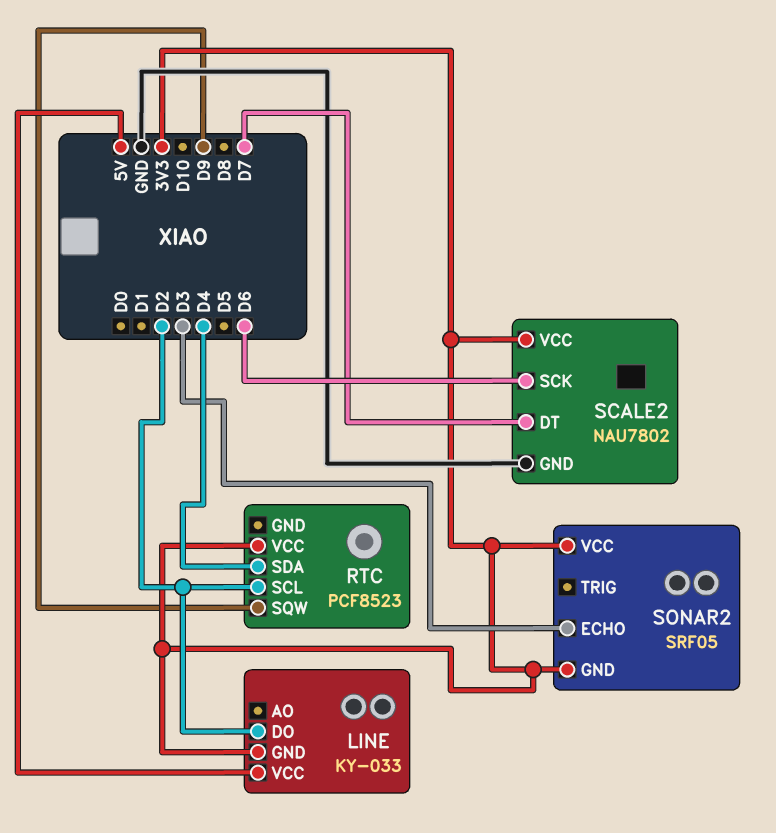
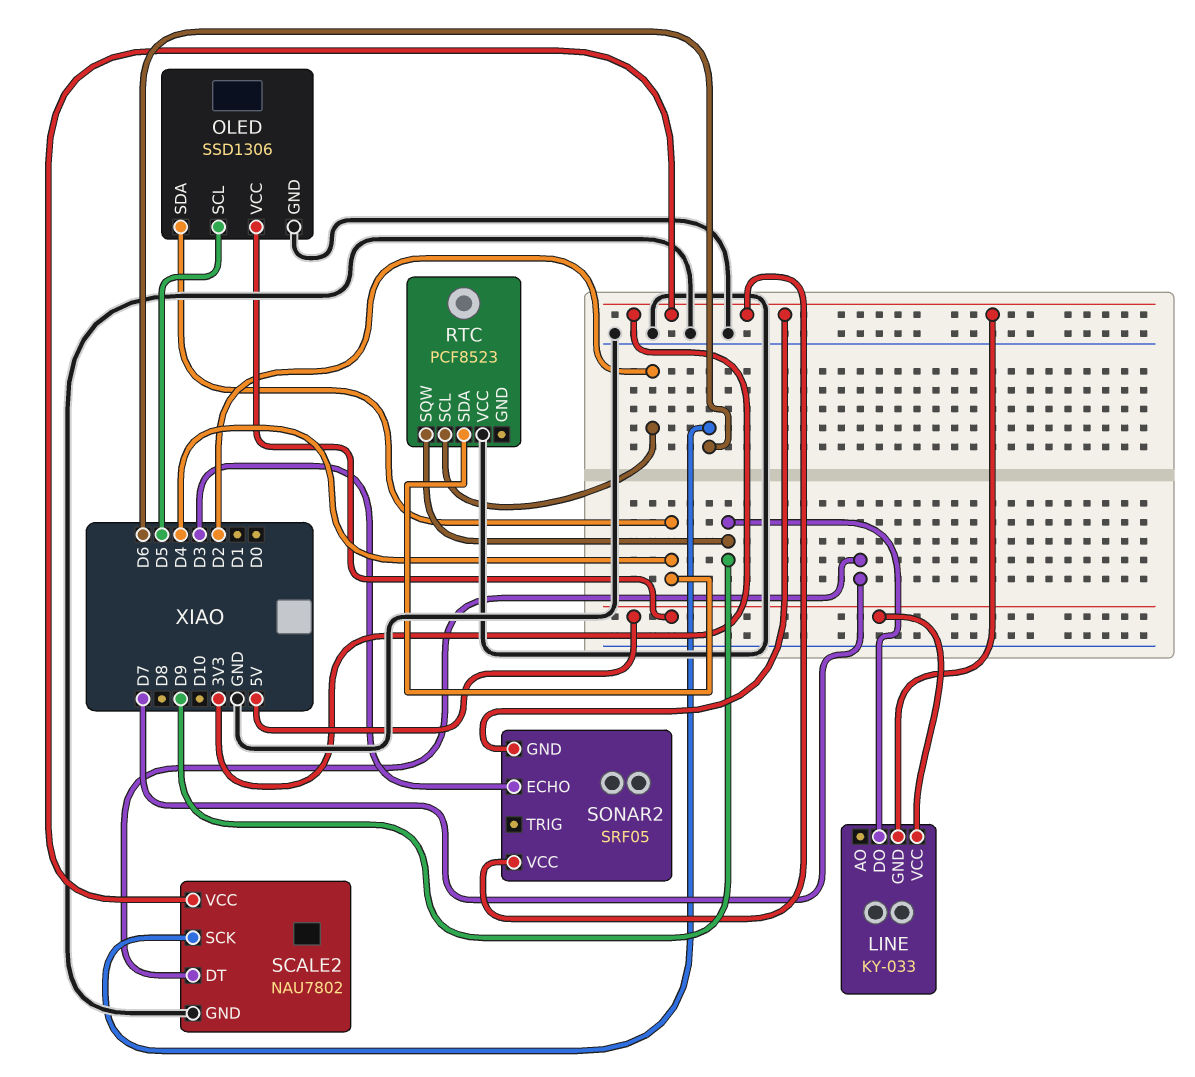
LINE pin DO: D2 -> D9
OLED: none -> SSD1306
OLED pin GND: none -> GND
OLED pin SCL: none -> D5
OLED pin SDA: none -> D4
OLED pin VCC: none -> 5V
RTC pin VCC: 3V3 -> GND

